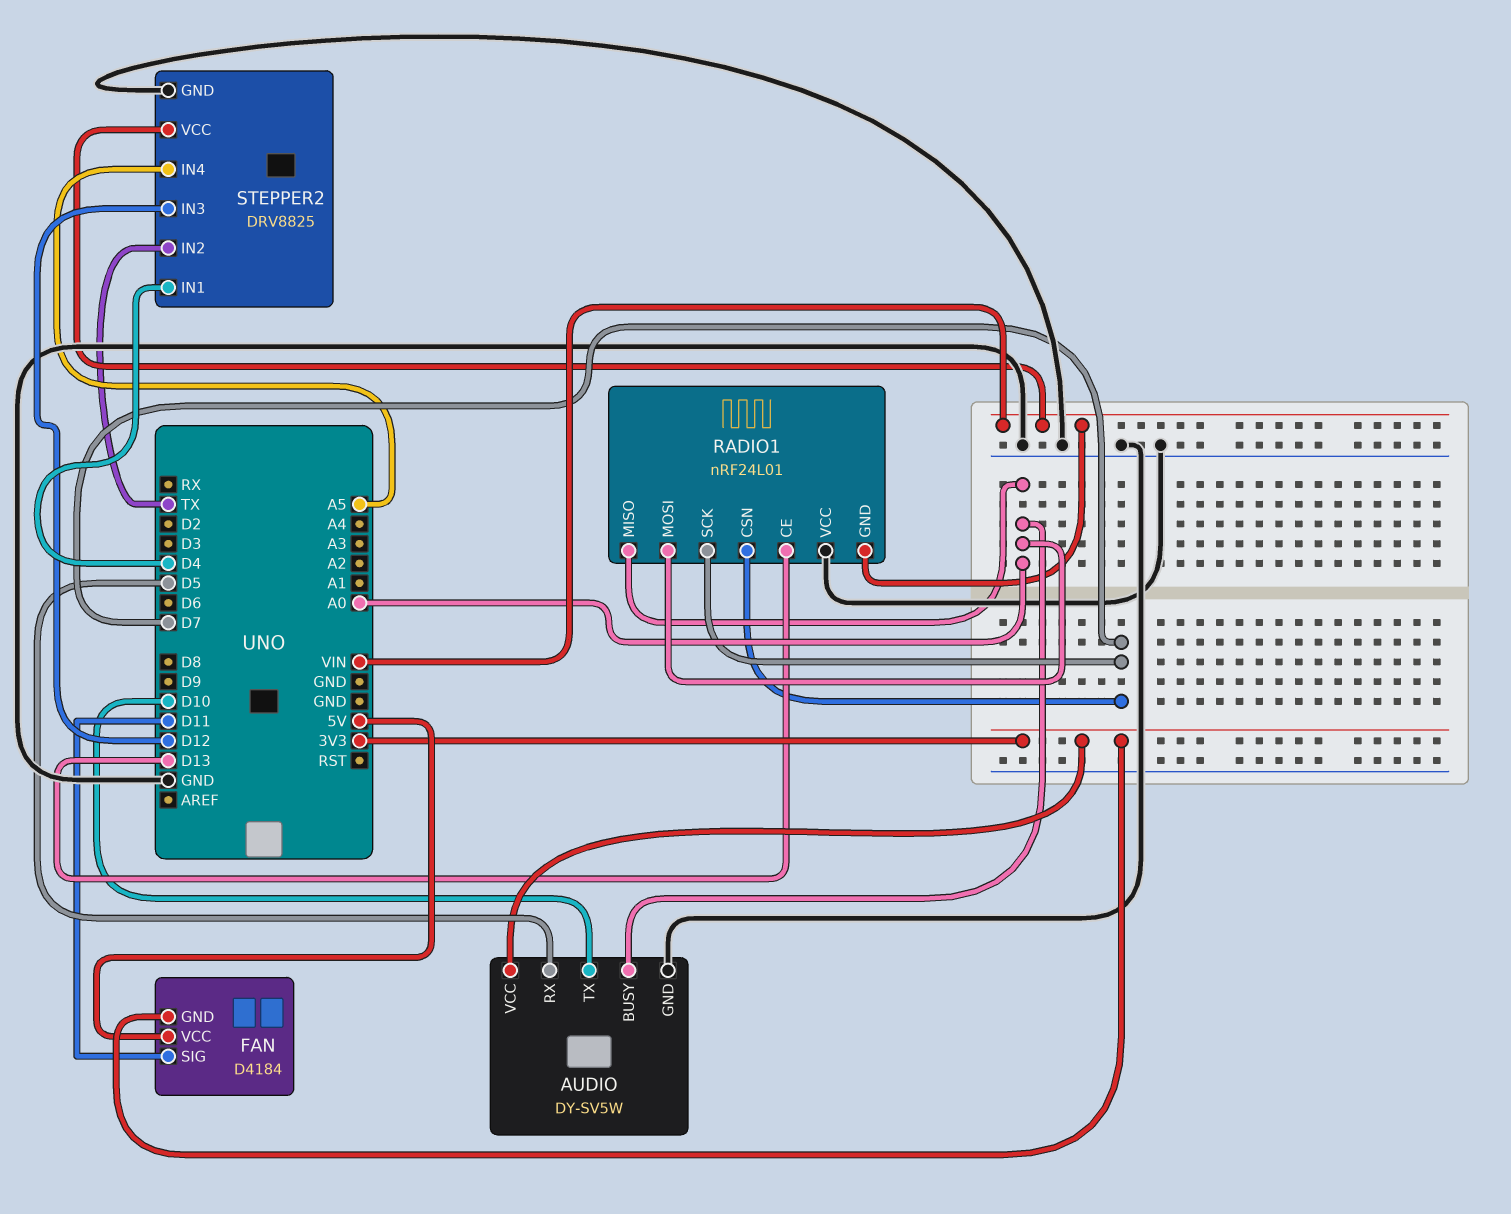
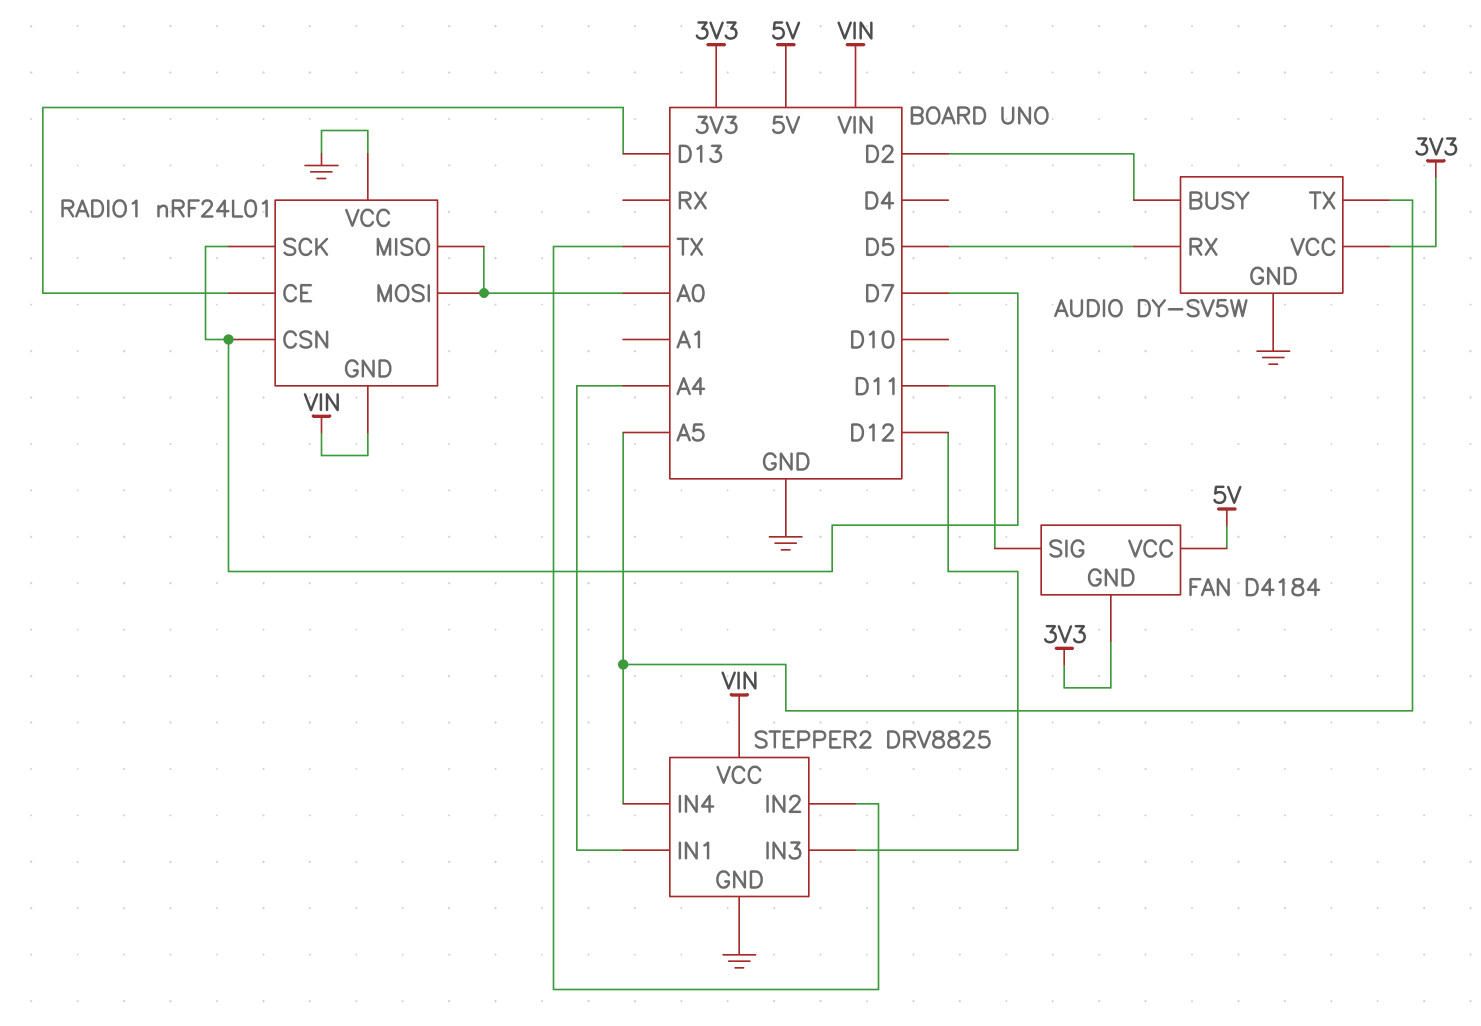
AUDIO pin BUSY: A0 -> D2
AUDIO pin TX: D10 -> A5
STEPPER2 pin IN1: D4 -> A4

